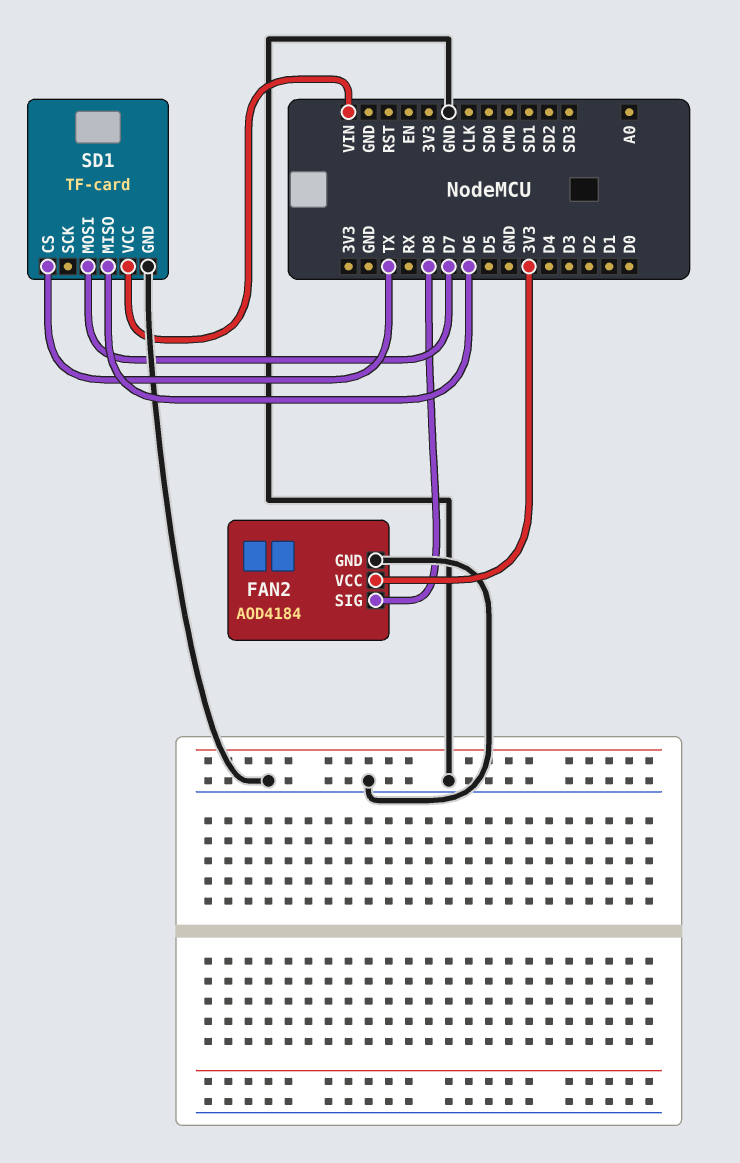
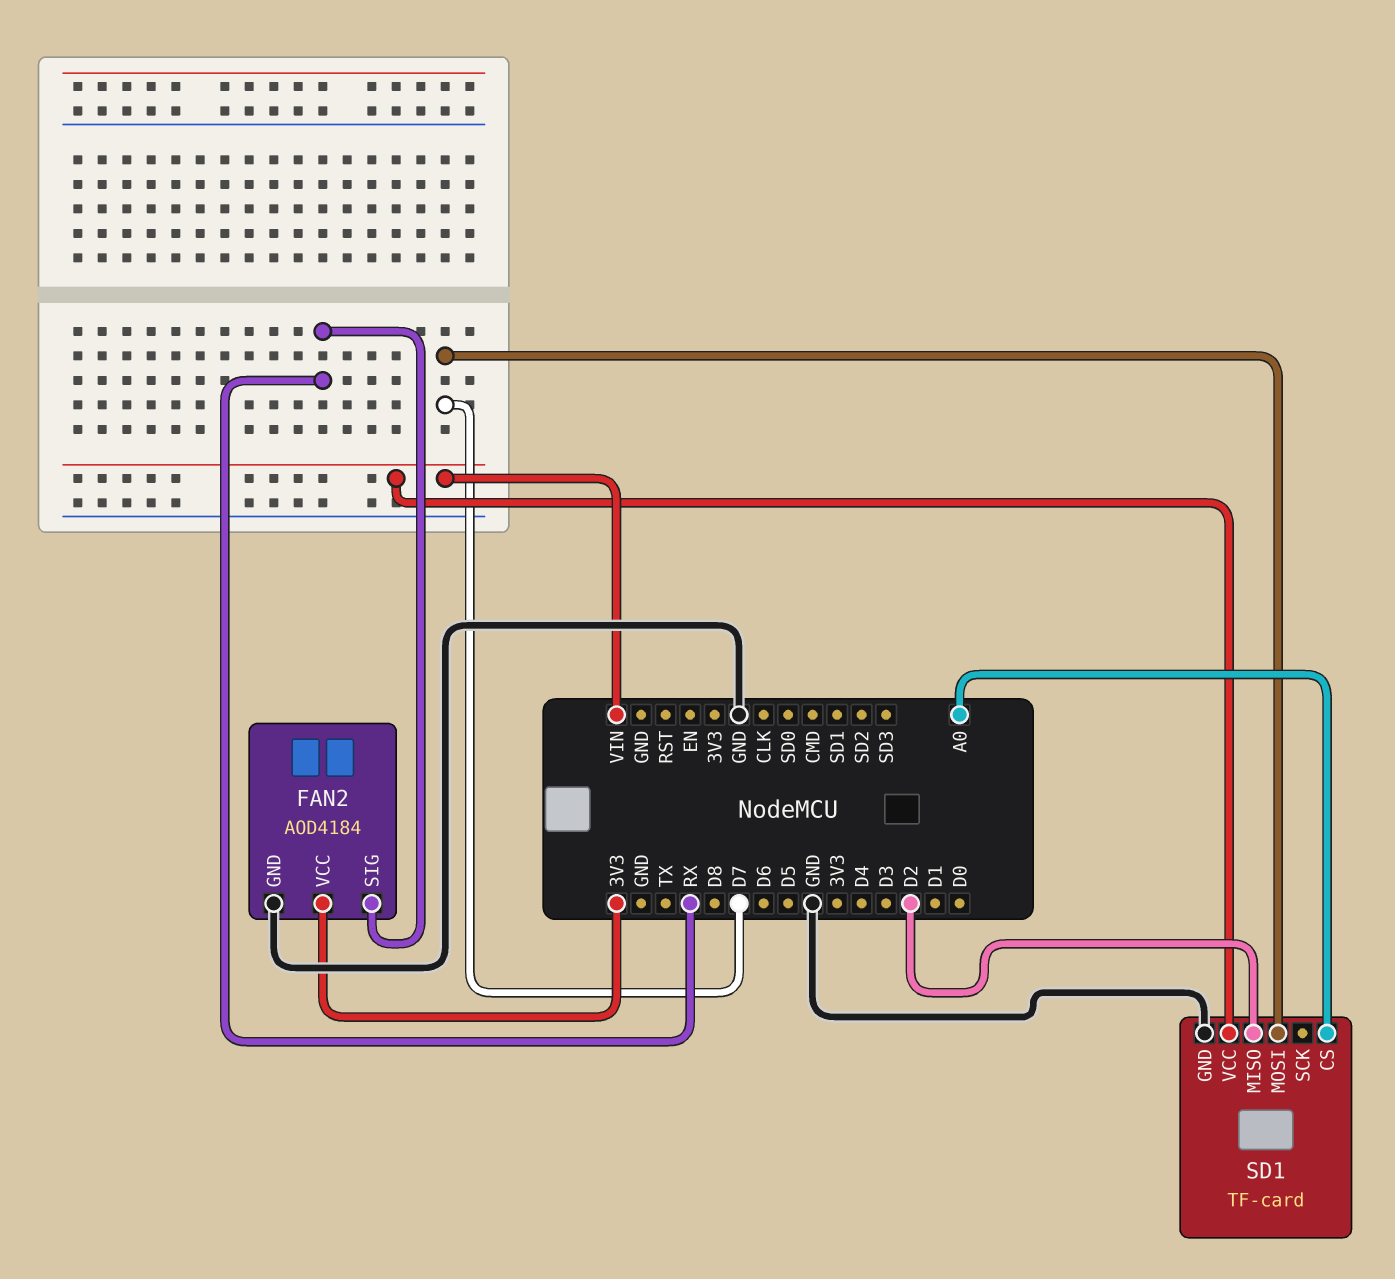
FAN2 pin SIG: D8 -> RX
SD1 pin CS: TX -> A0
SD1 pin MISO: D6 -> D2

